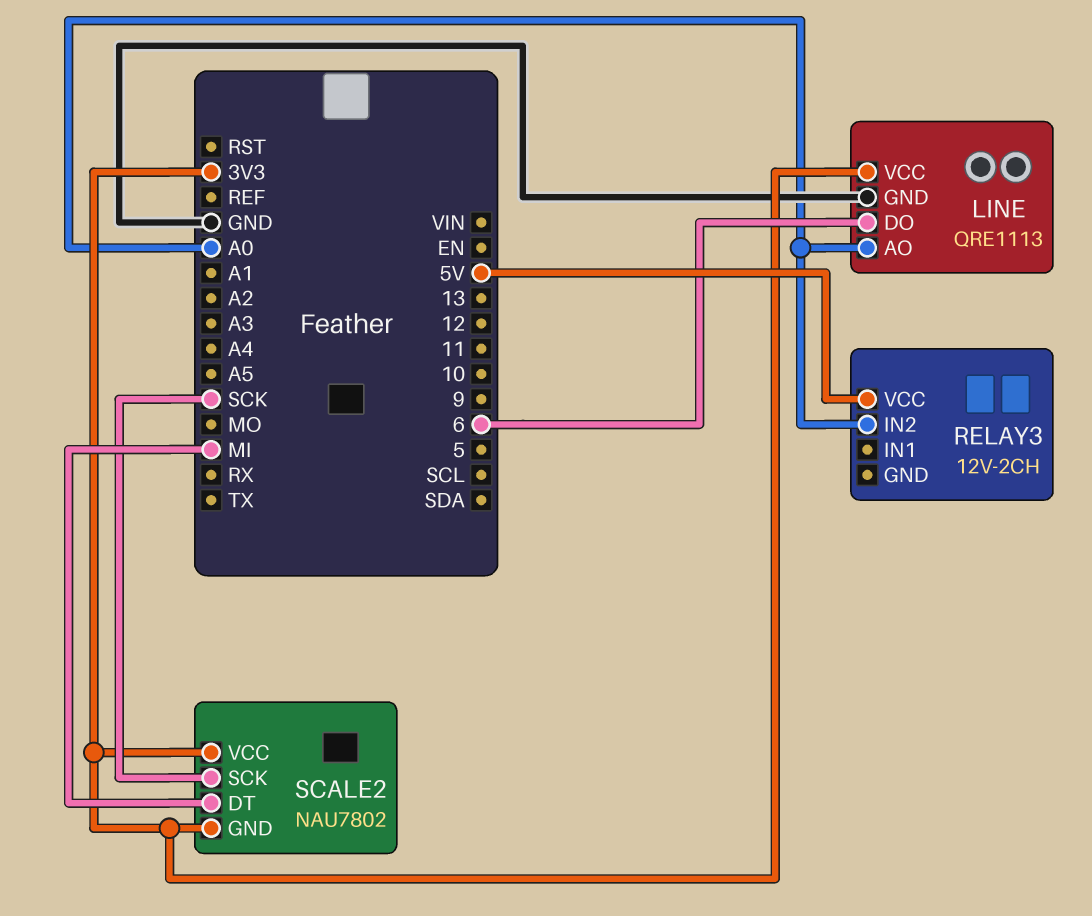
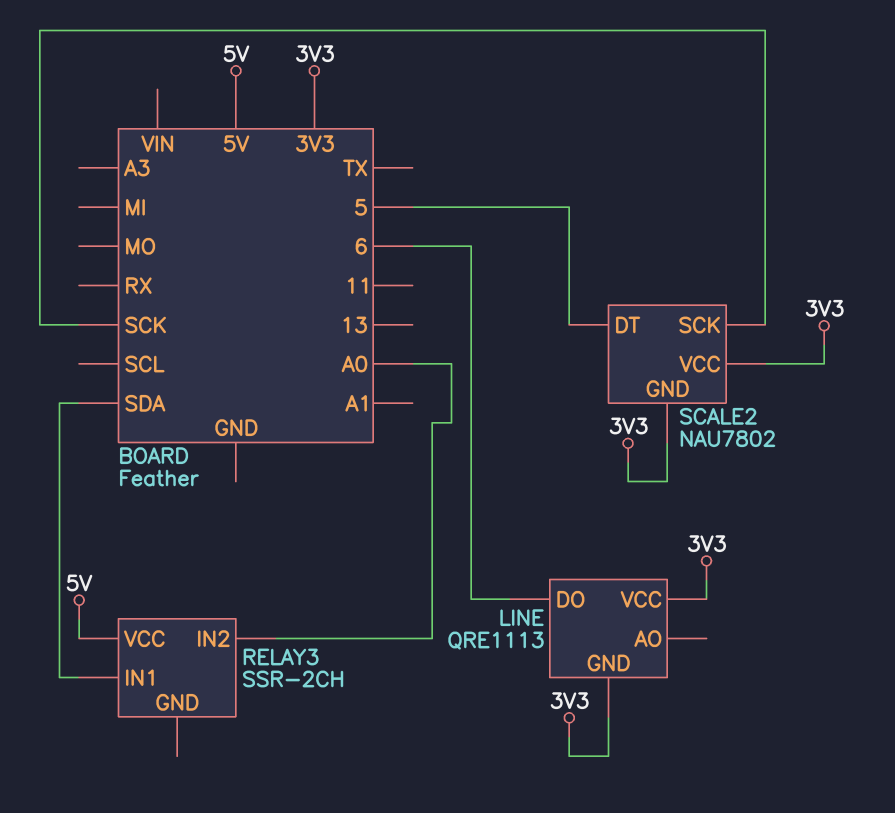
LINE pin AO: A0 -> none
LINE pin GND: GND -> 3V3
RELAY3: 12V-2CH -> SSR-2CH
RELAY3 pin IN1: none -> SDA
SCALE2 pin DT: MI -> 5

